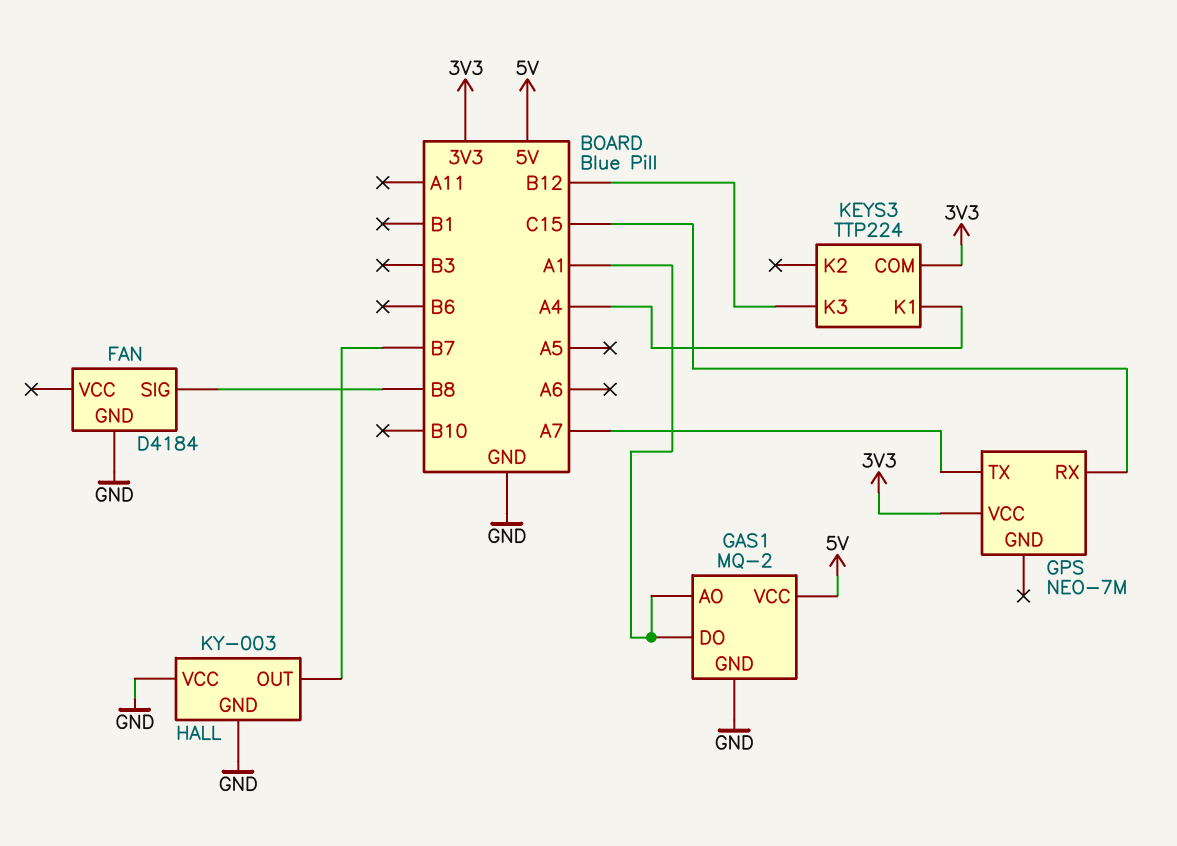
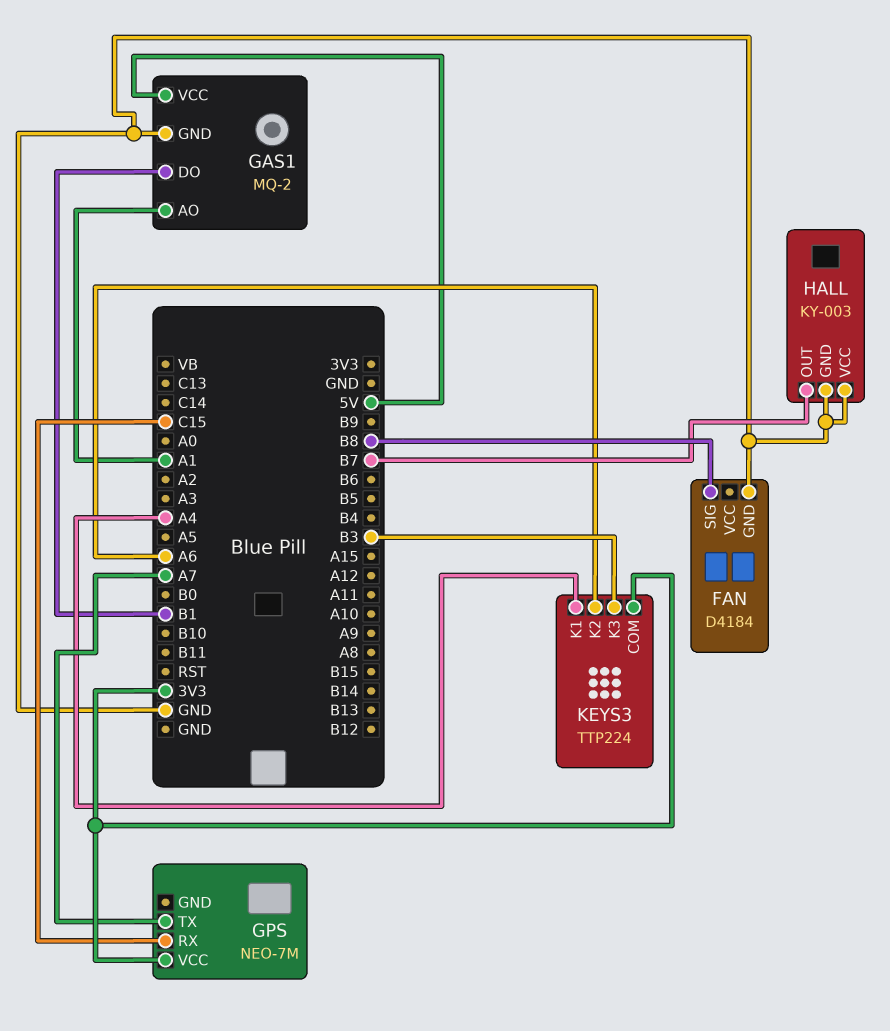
GAS1 pin DO: A1 -> B1
KEYS3 pin K2: none -> A6
KEYS3 pin K3: B12 -> B3

